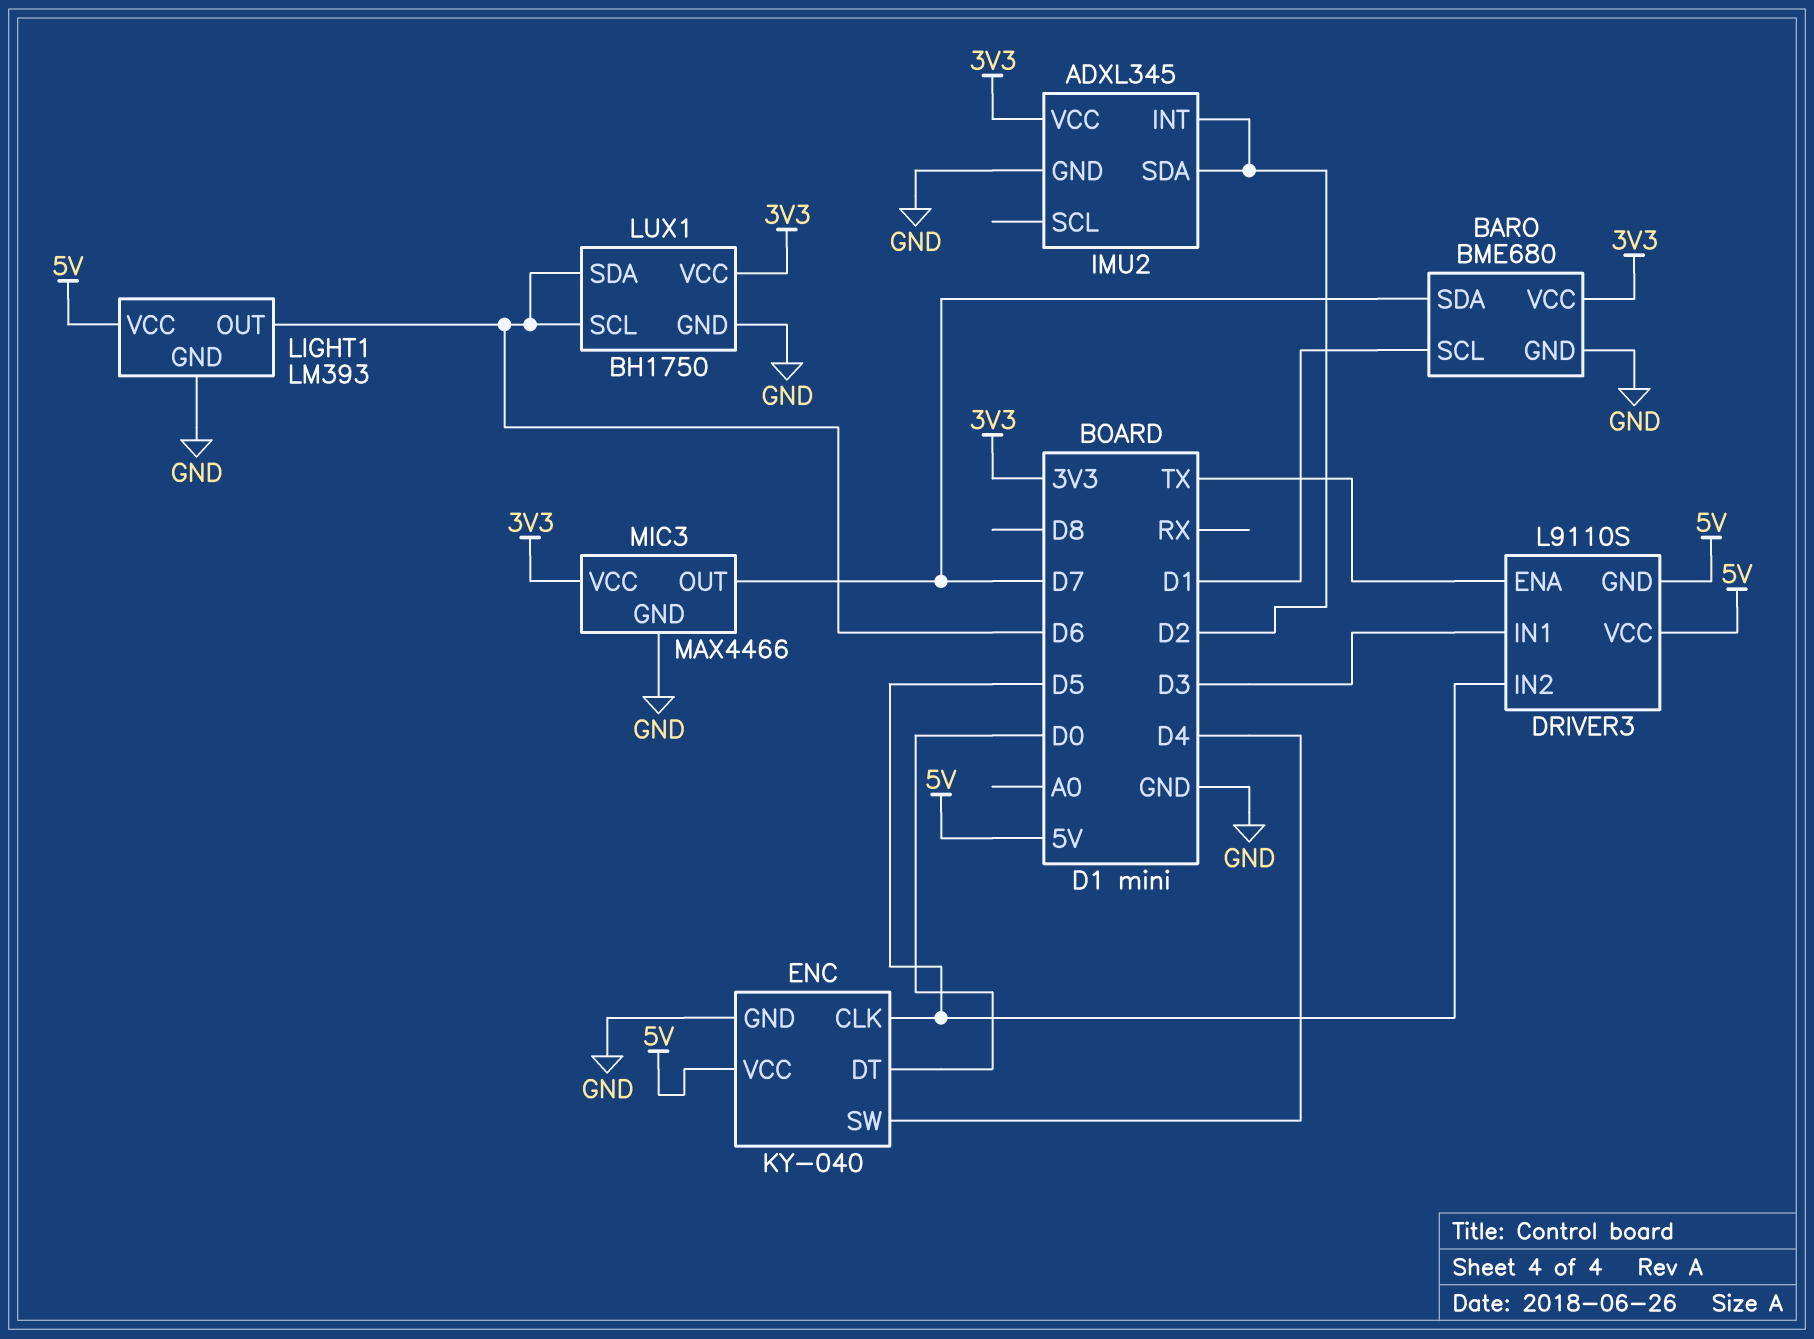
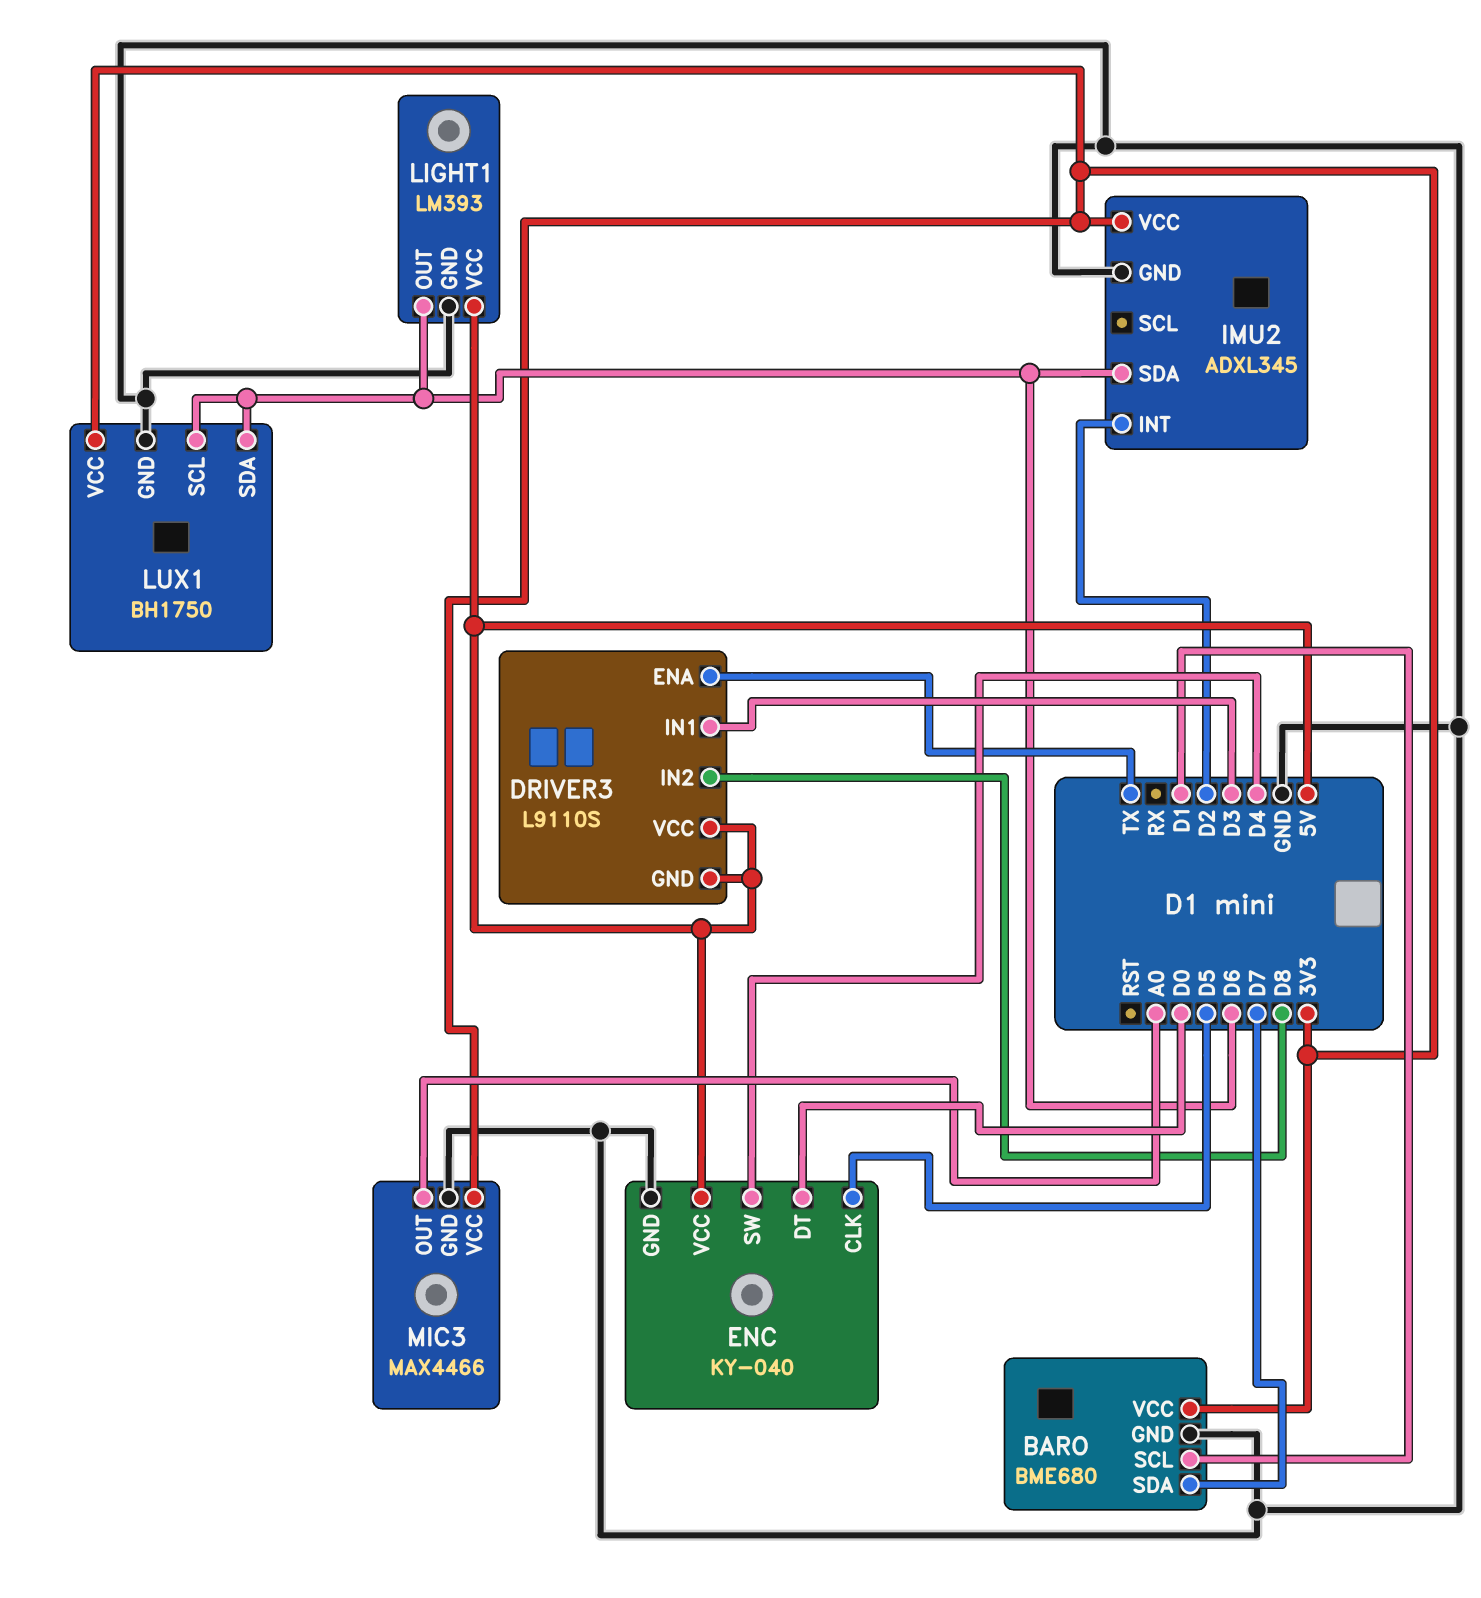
DRIVER3 pin IN2: D5 -> D8
IMU2 pin SDA: D2 -> D6
MIC3 pin OUT: D7 -> A0

